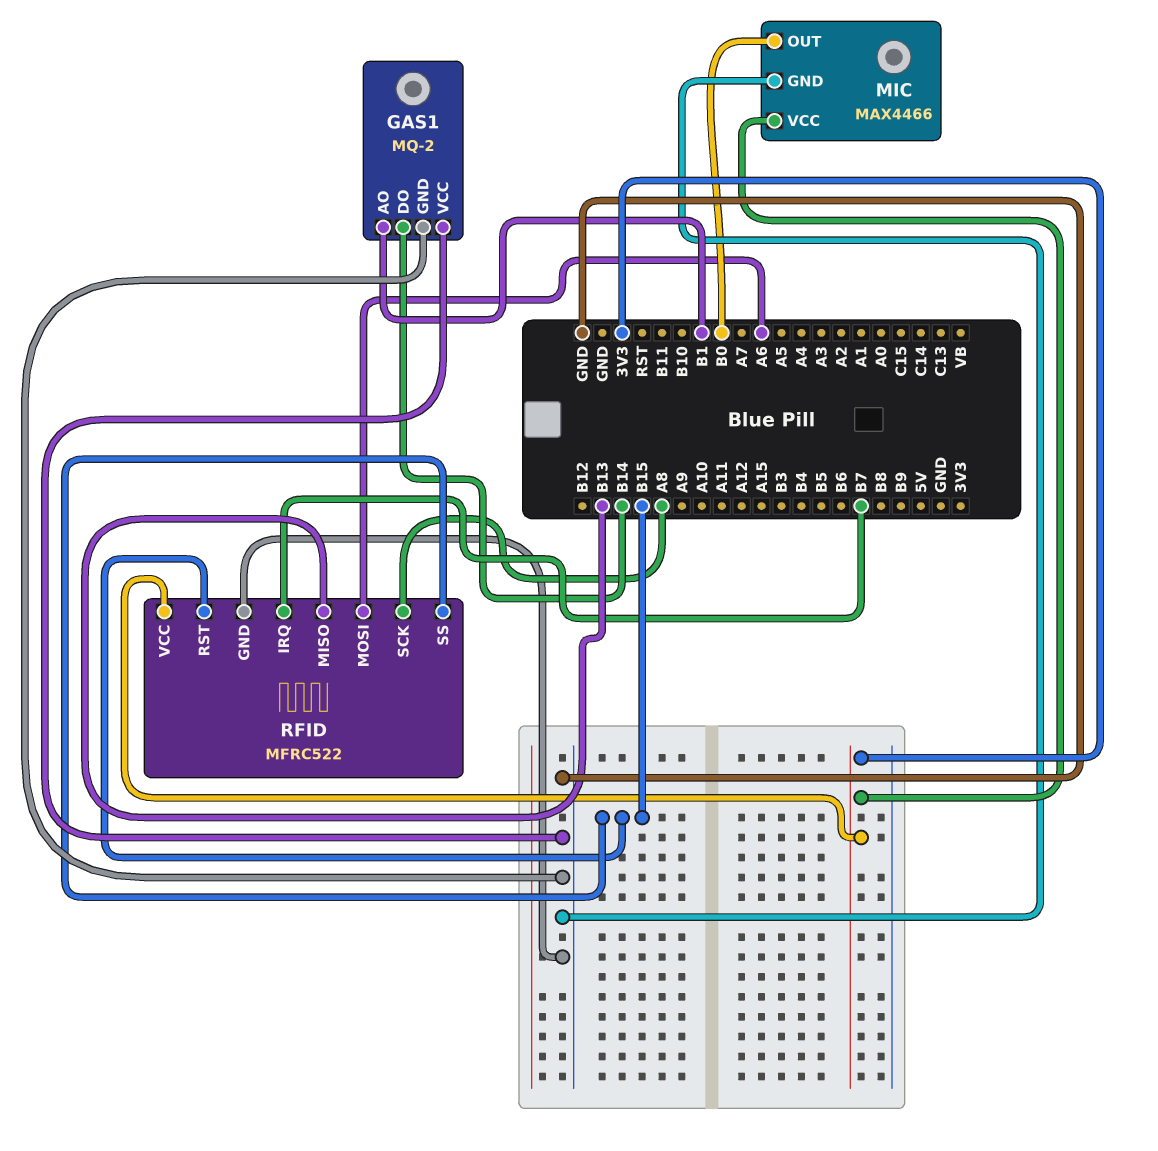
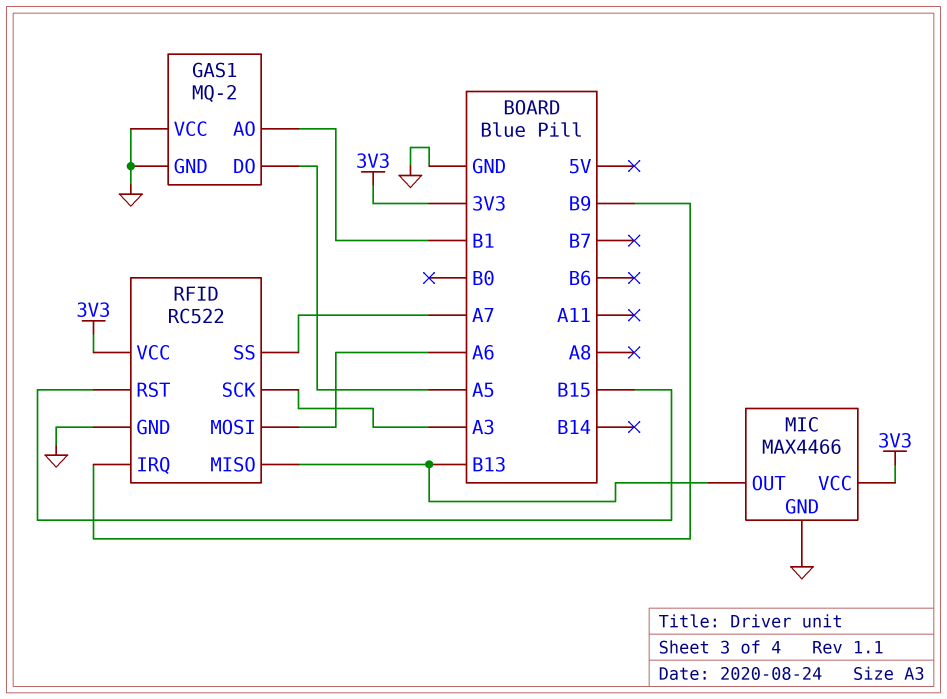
GAS1 pin DO: B14 -> A5
MIC pin OUT: B0 -> B13
RFID: MFRC522 -> RC522
RFID pin IRQ: B7 -> B9
RFID pin SCK: A8 -> A3
RFID pin SS: B15 -> A7

